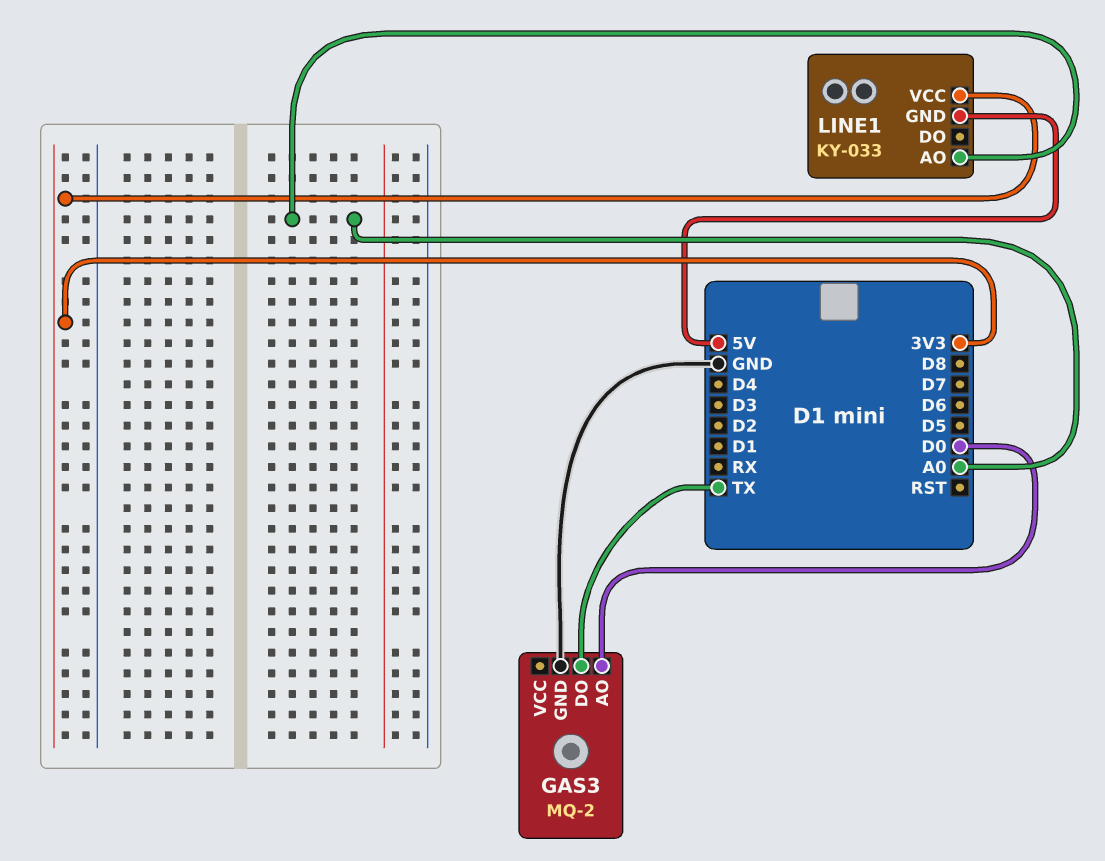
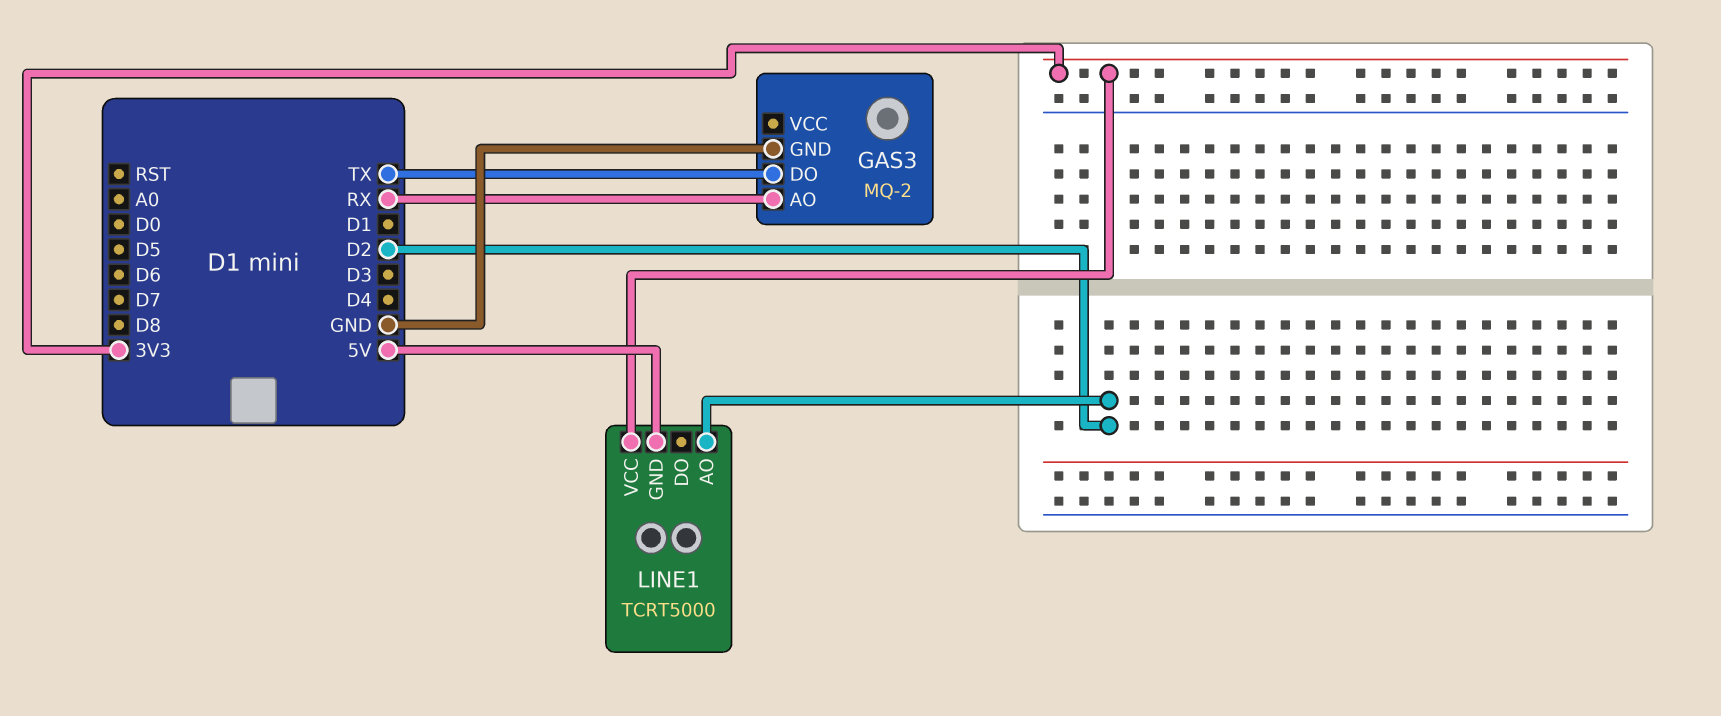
GAS3 pin AO: D0 -> RX
LINE1: KY-033 -> TCRT5000
LINE1 pin AO: A0 -> D2

